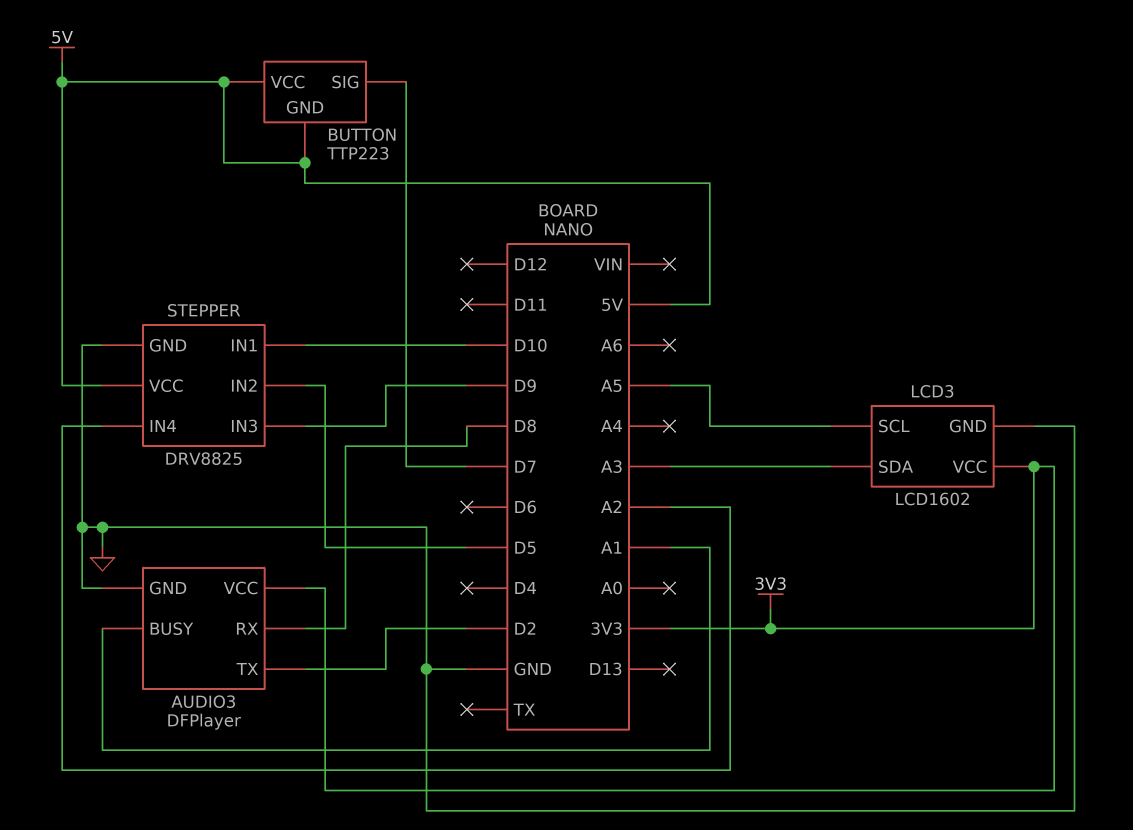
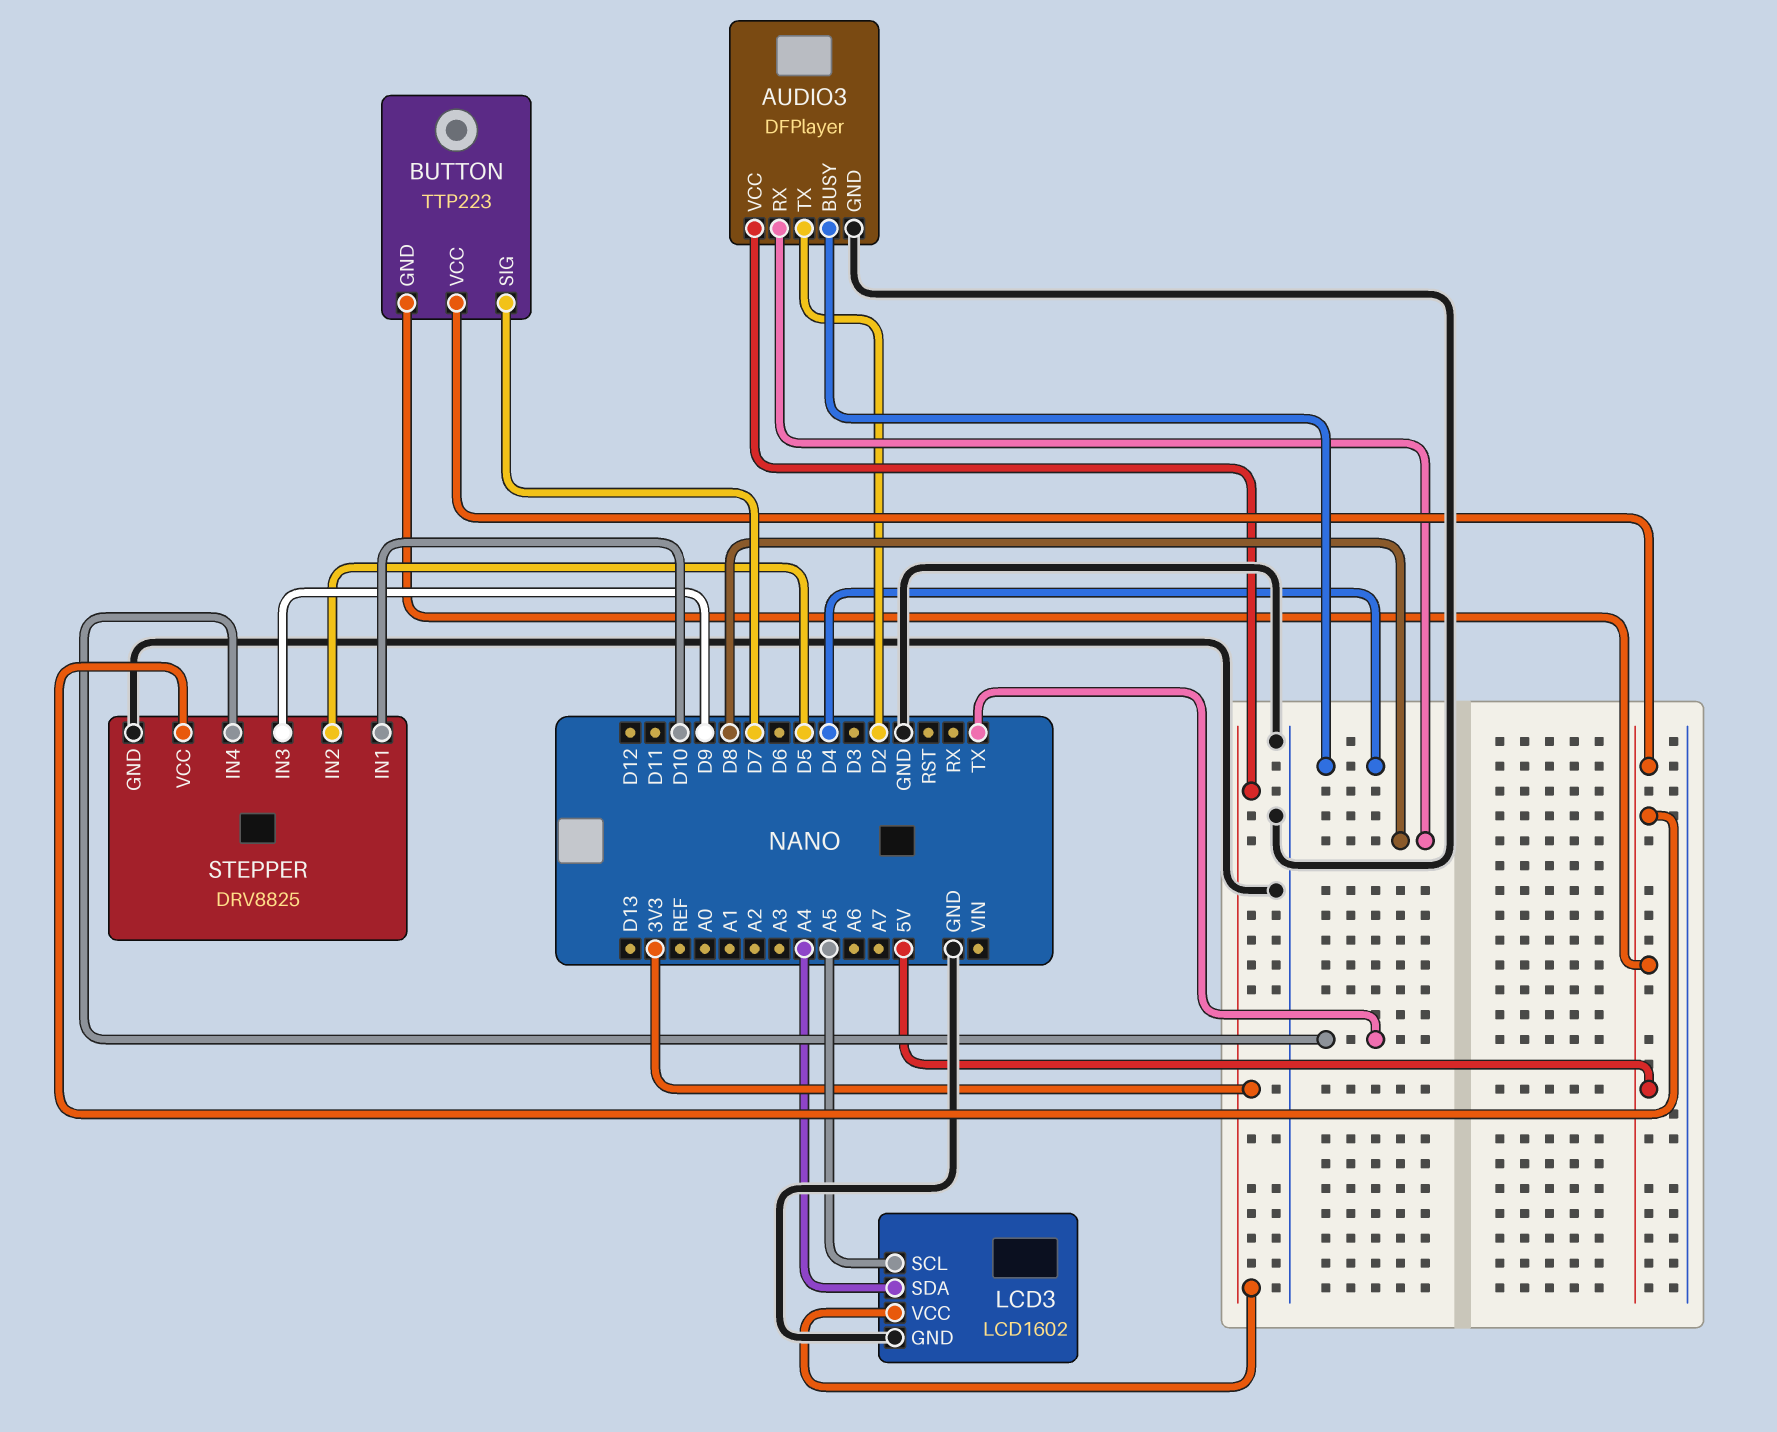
AUDIO3 pin BUSY: A1 -> D4
LCD3 pin SDA: A3 -> A4
STEPPER pin IN4: A2 -> TX

